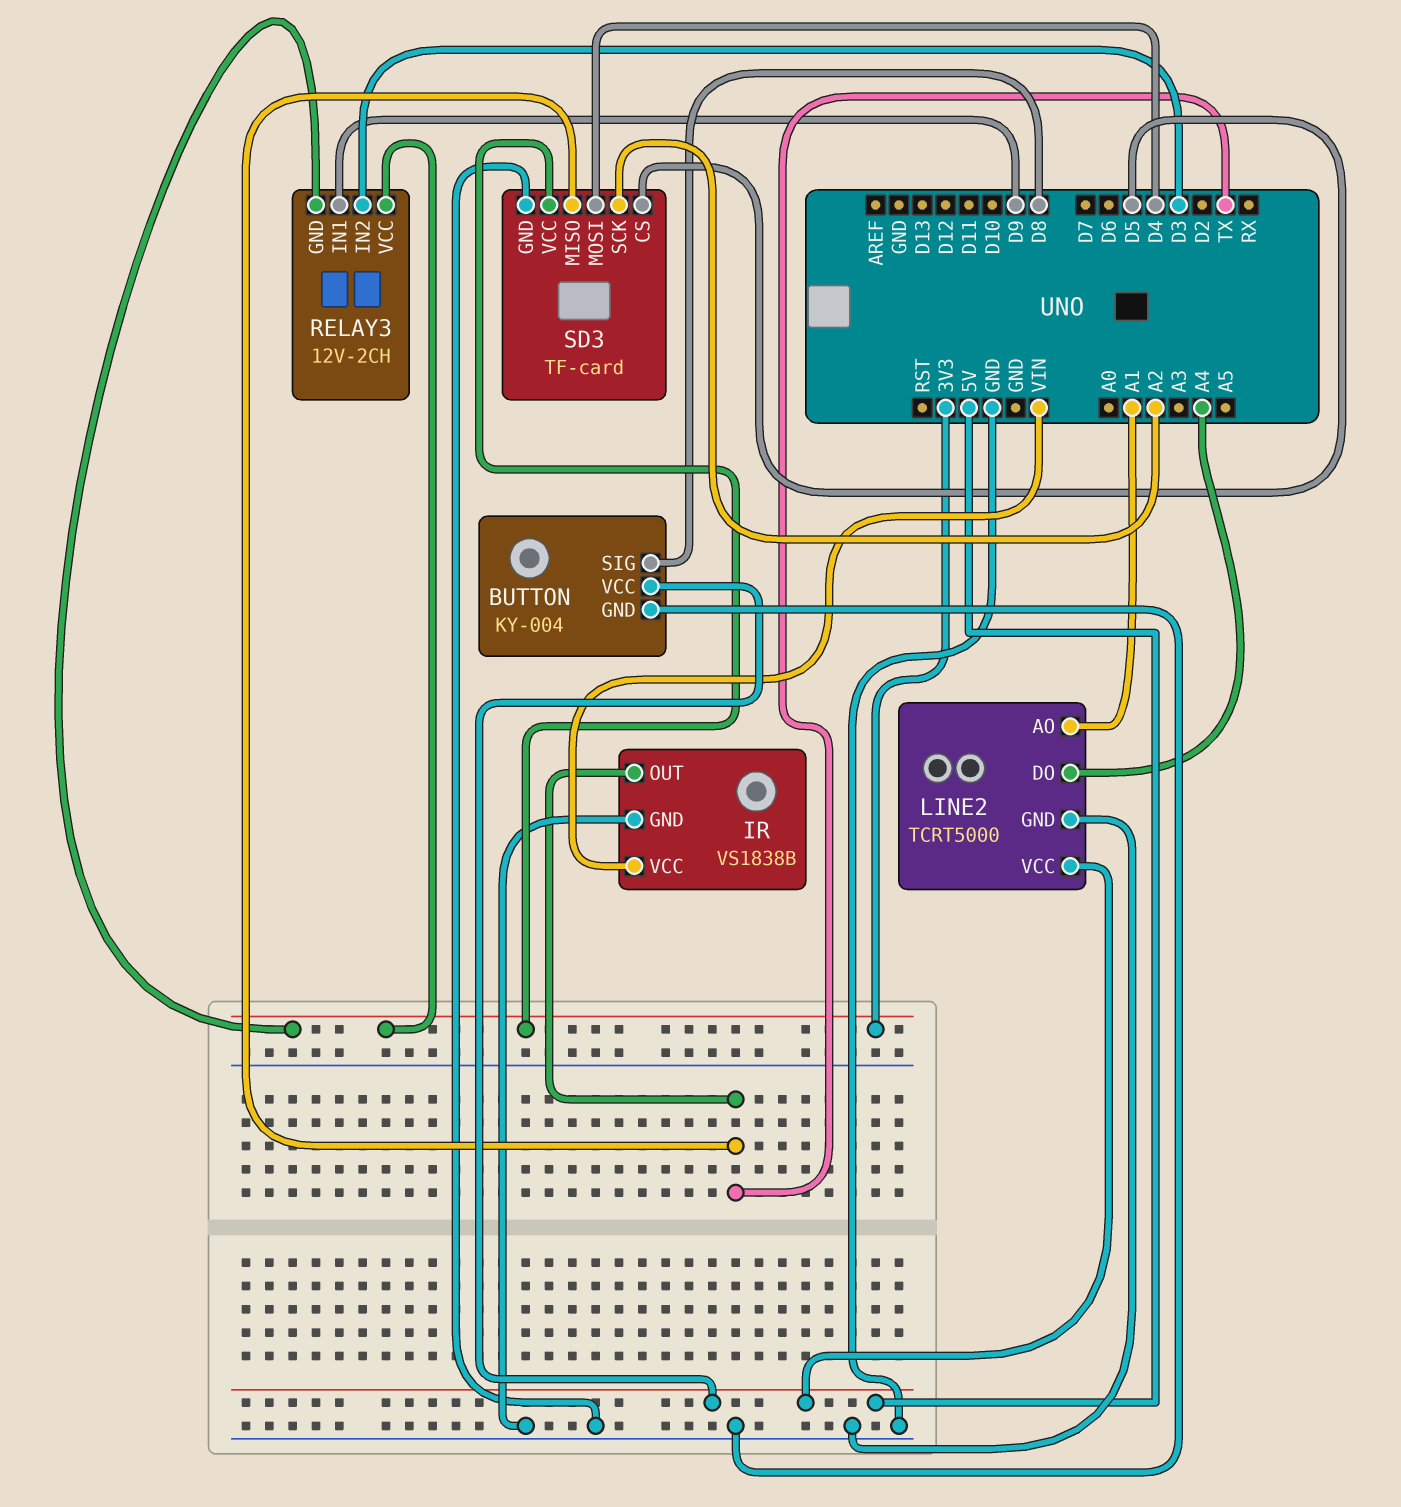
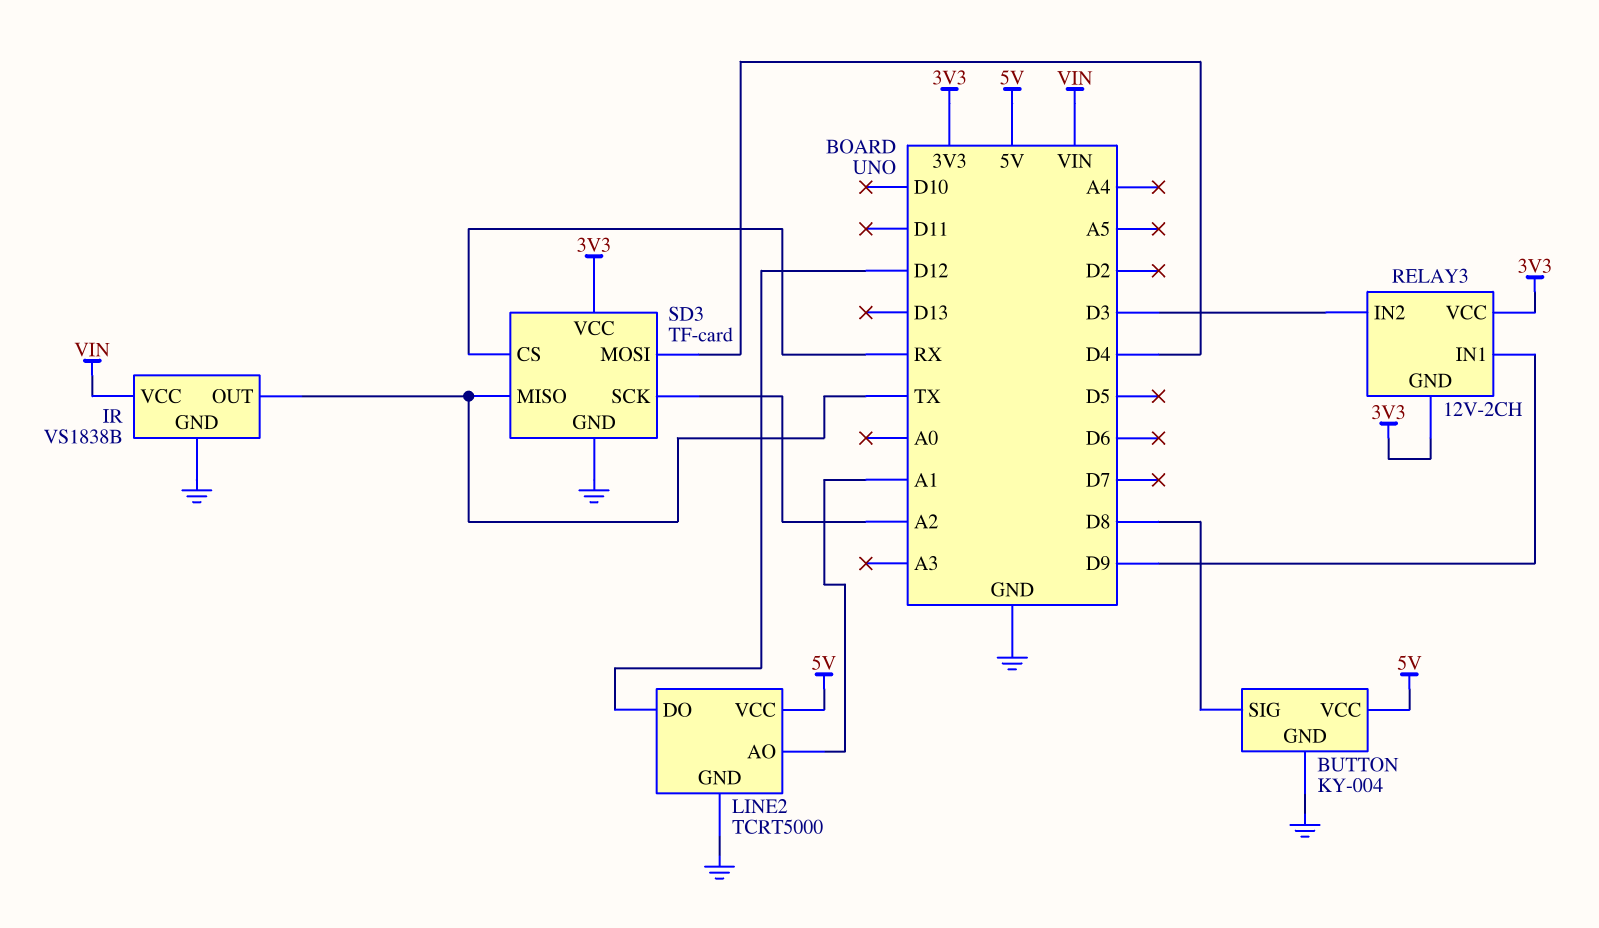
LINE2 pin DO: A4 -> D12
SD3 pin CS: D5 -> RX

